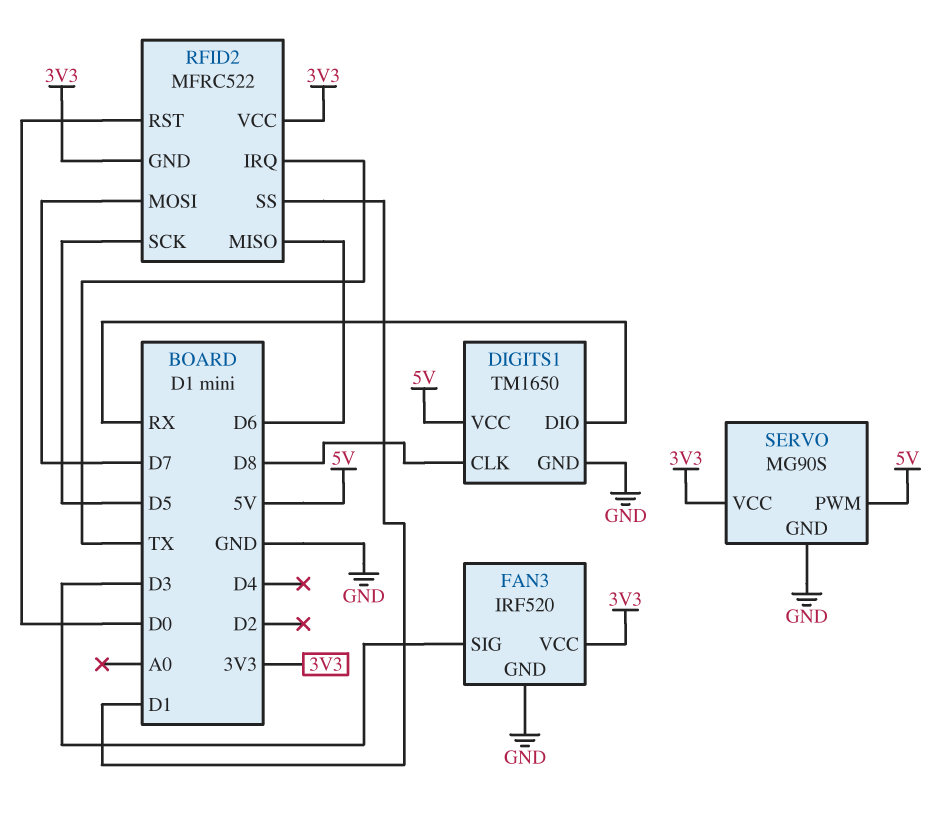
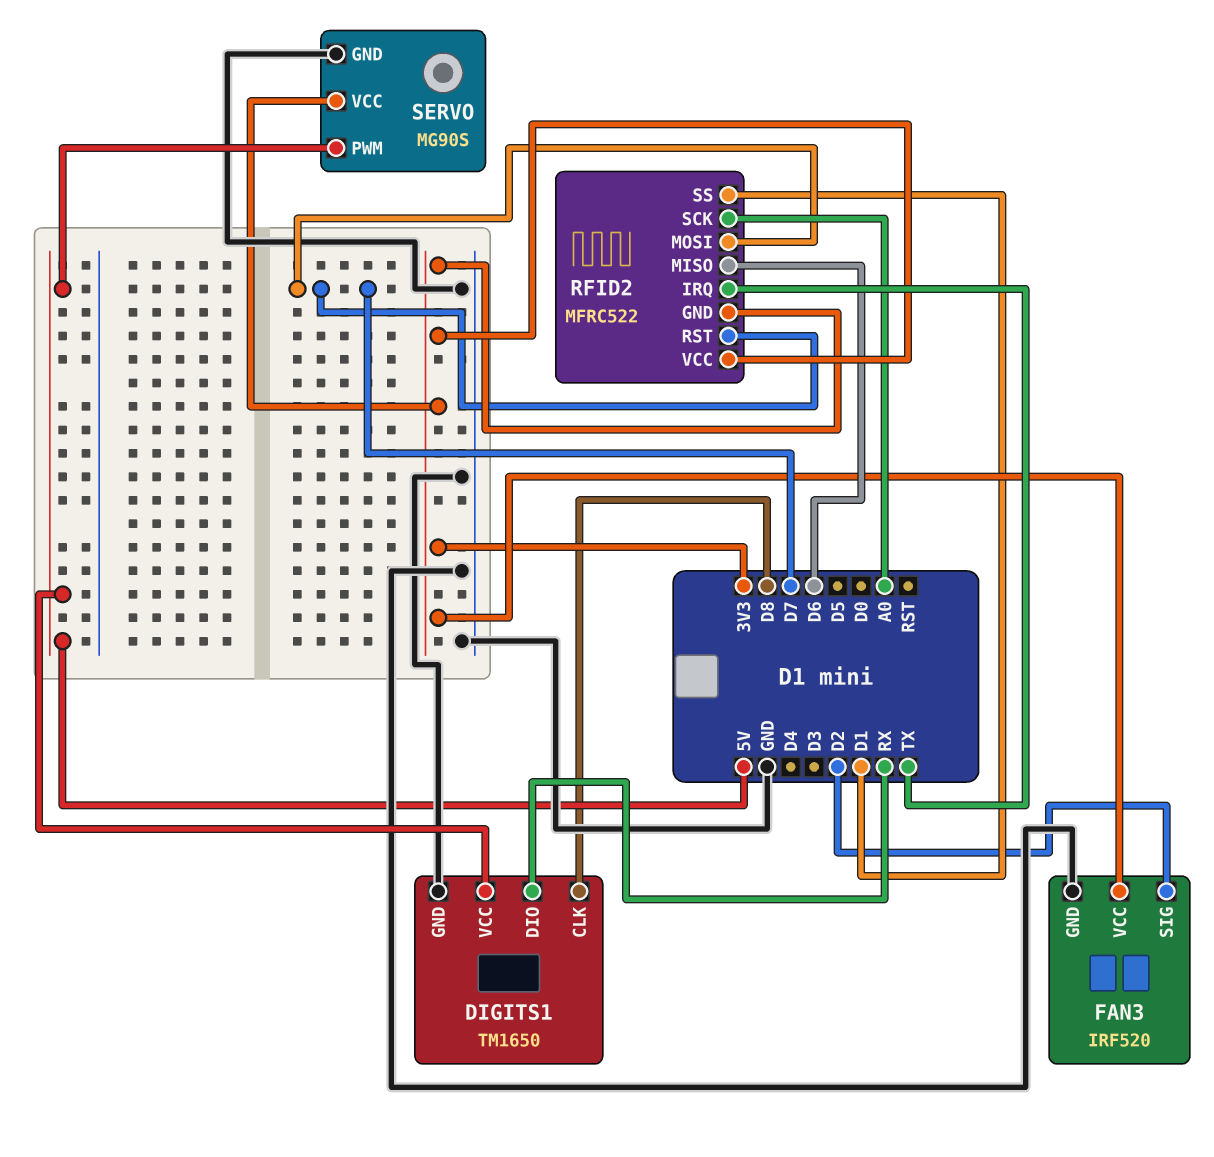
FAN3 pin SIG: D3 -> D2
RFID2 pin RST: D0 -> D7
RFID2 pin SCK: D5 -> A0

